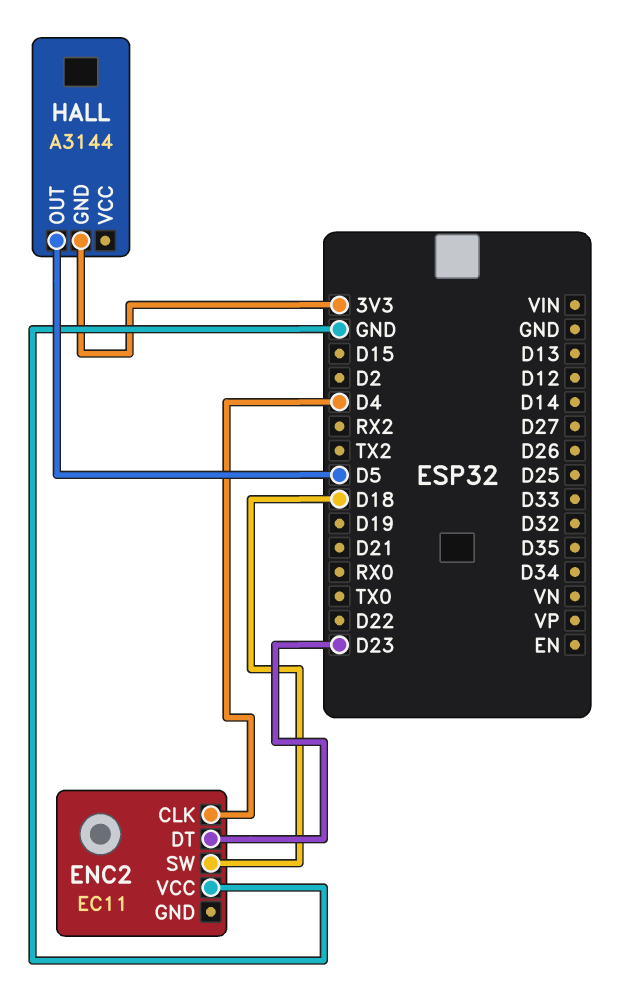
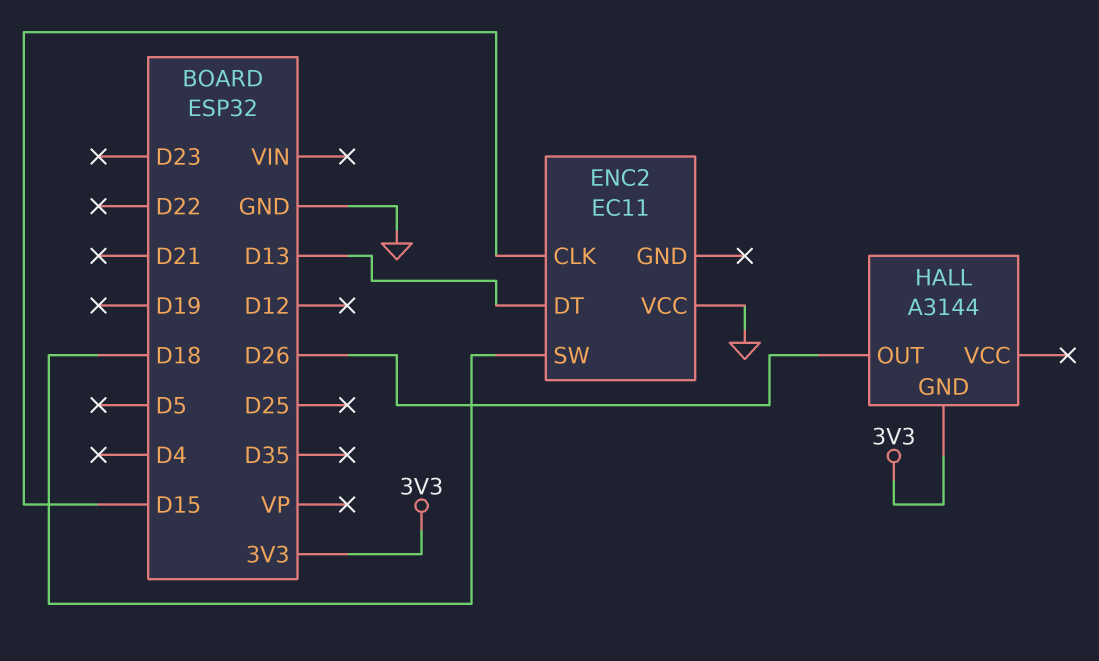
ENC2 pin CLK: D4 -> D15
ENC2 pin DT: D23 -> D13
HALL pin OUT: D5 -> D26

